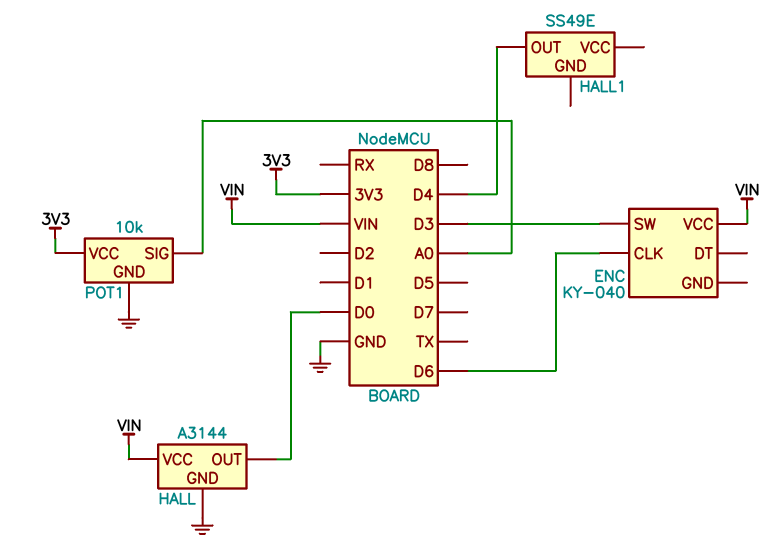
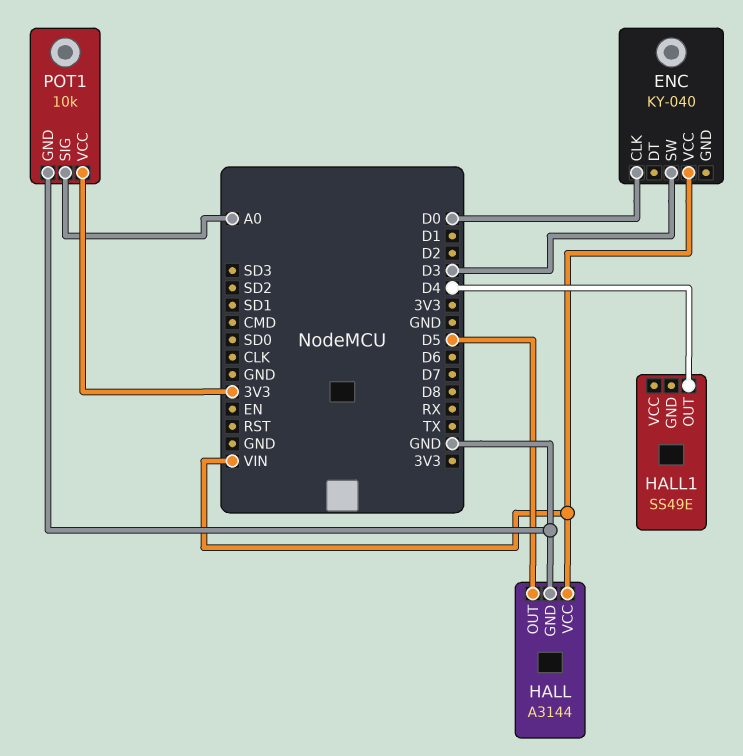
ENC pin CLK: D6 -> D0
HALL pin OUT: D0 -> D5

